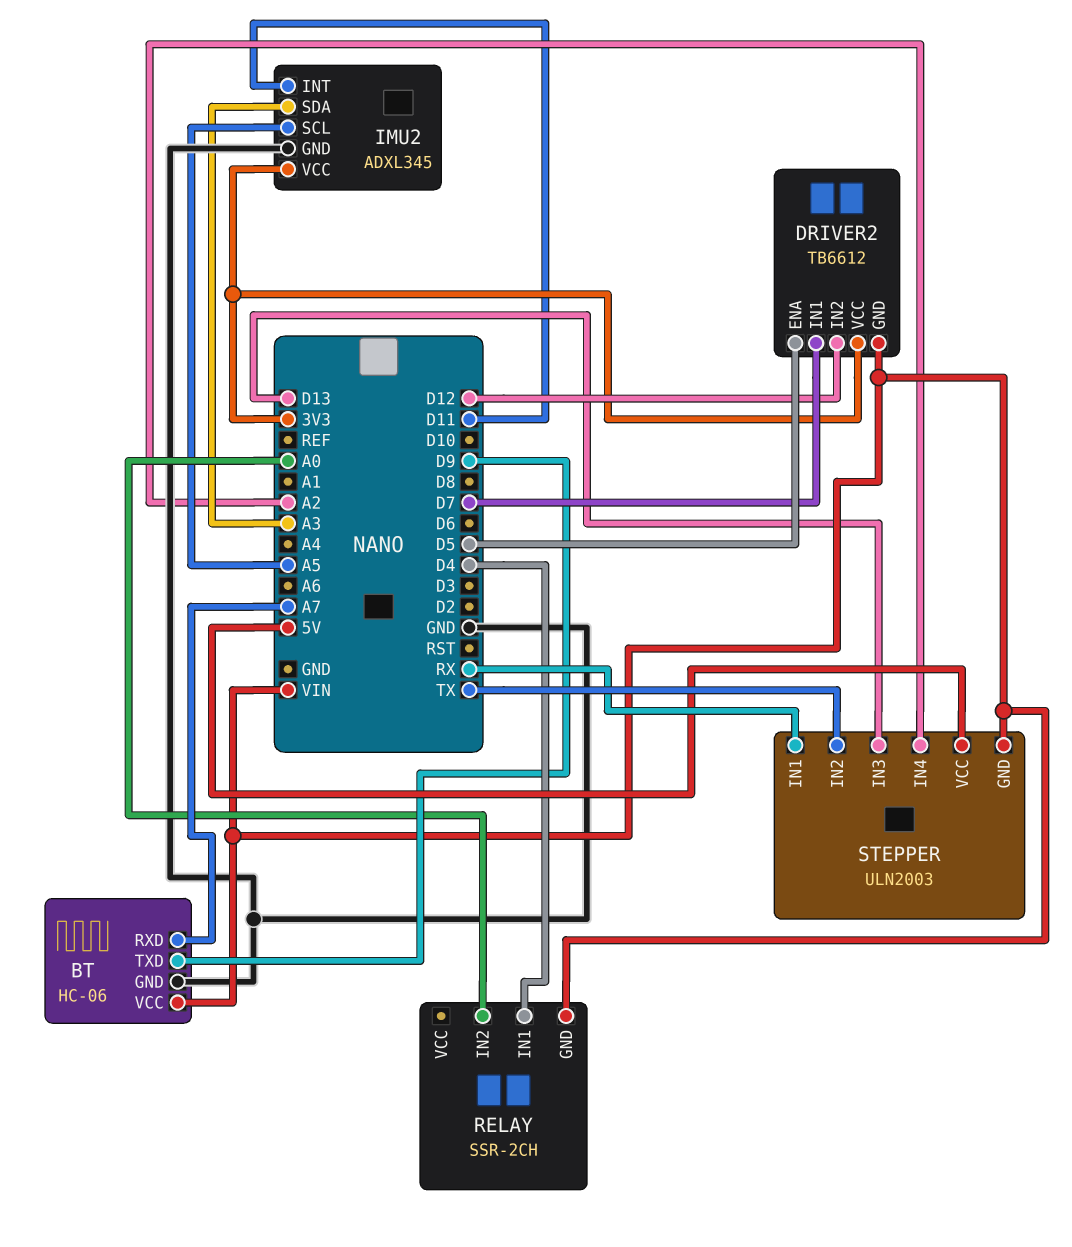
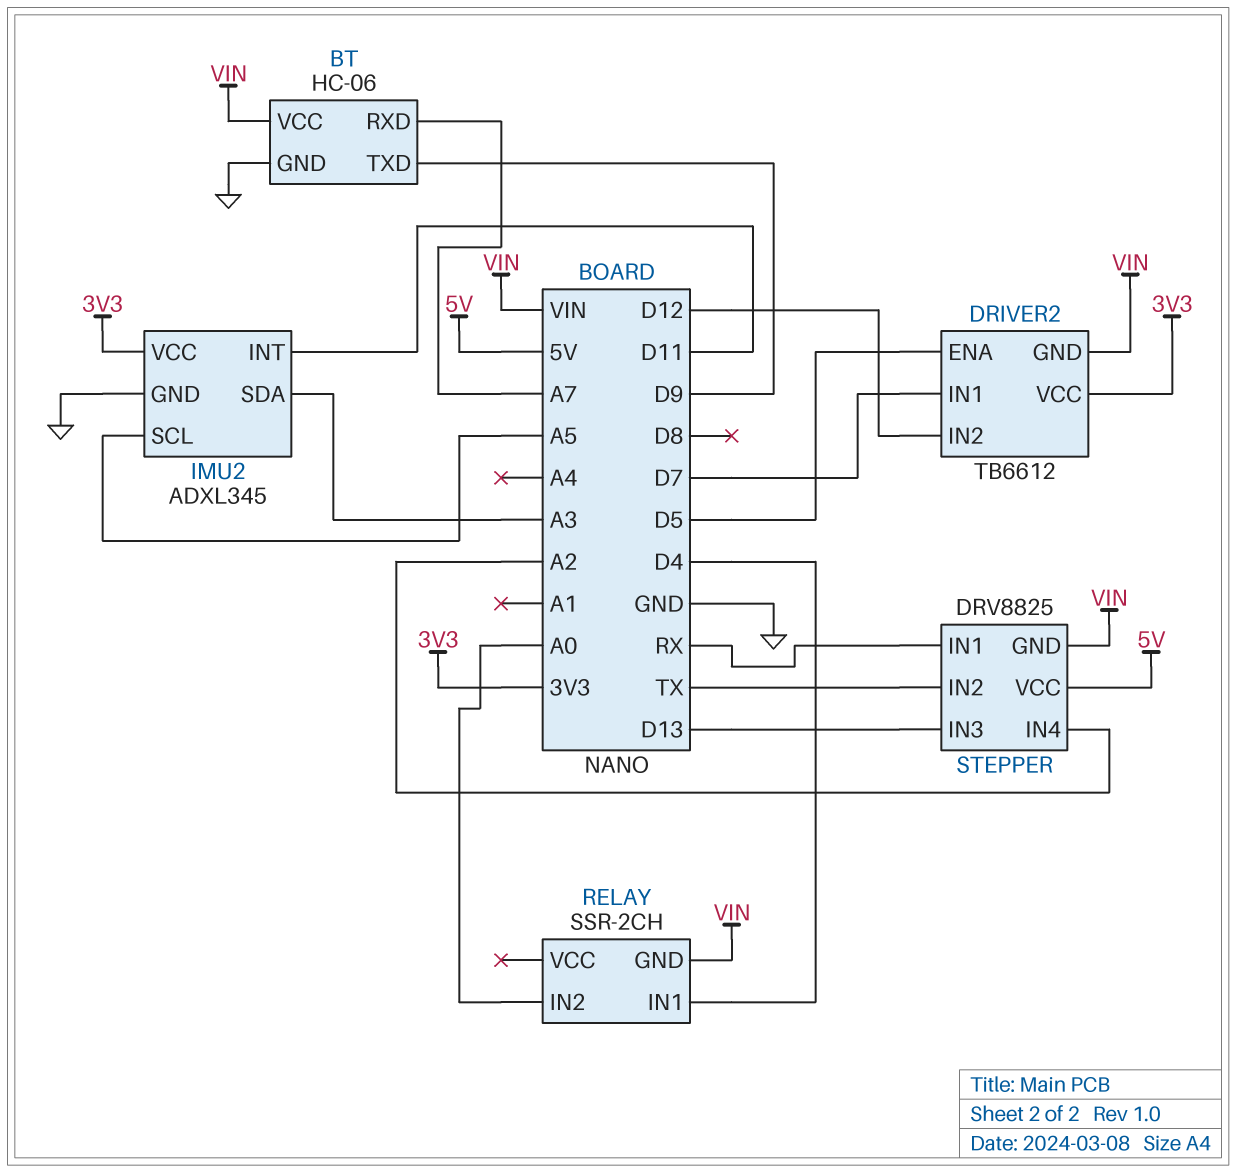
STEPPER: ULN2003 -> DRV8825

